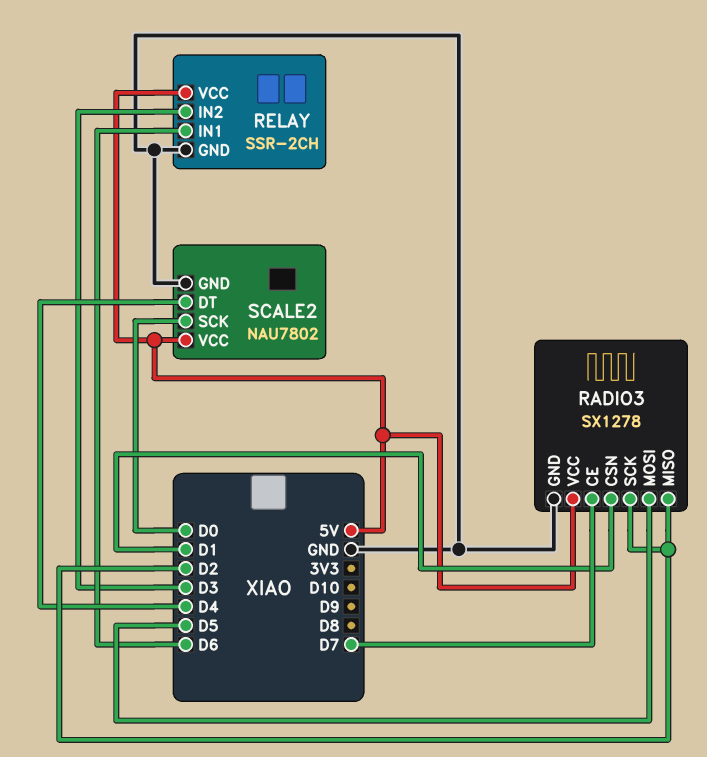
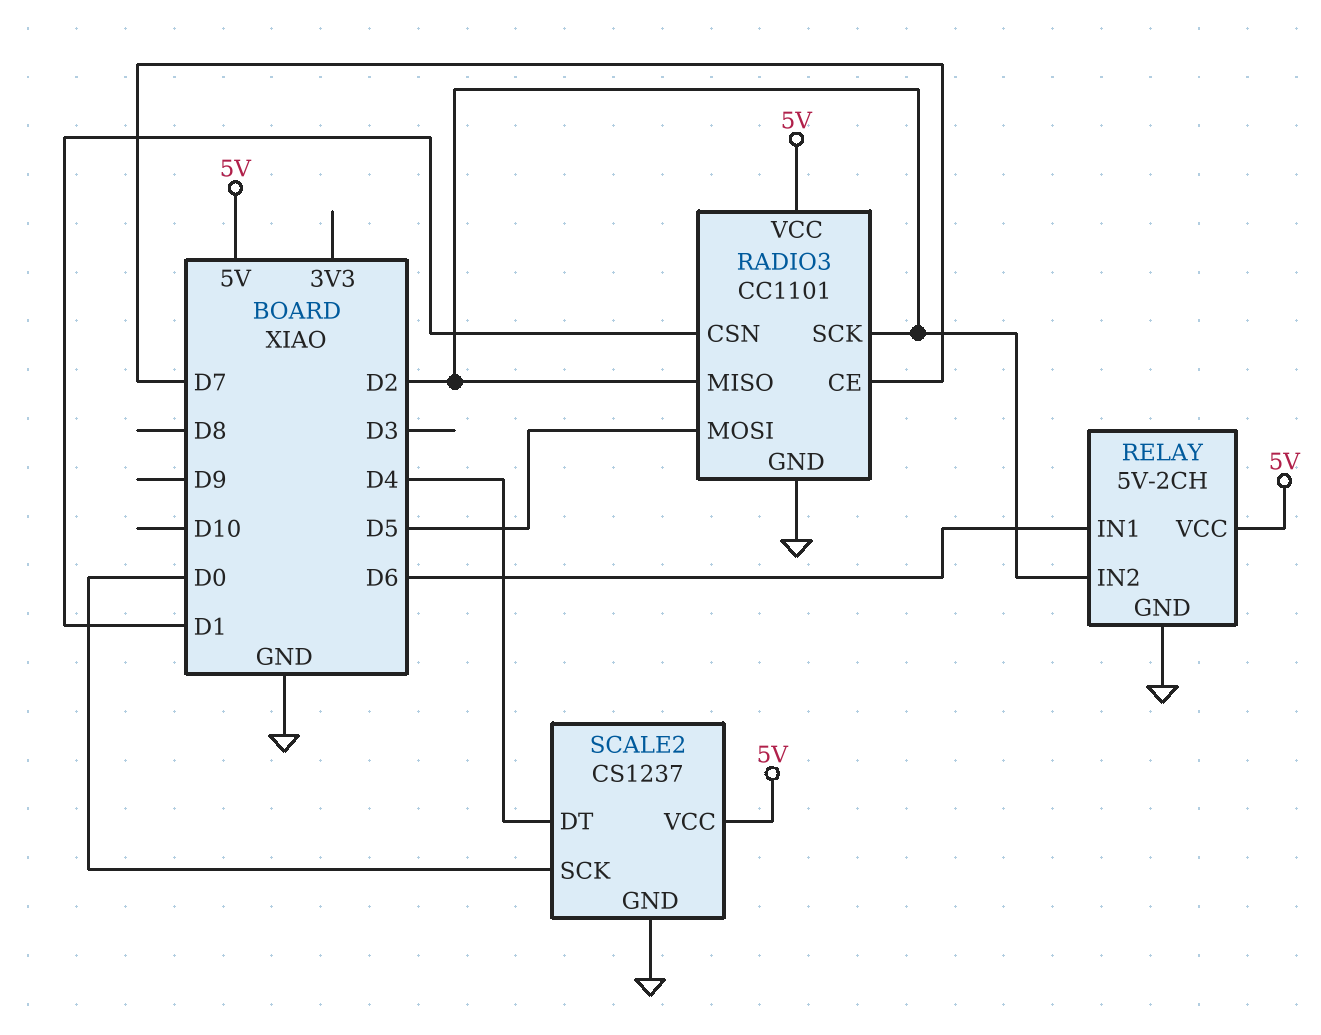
RADIO3: SX1278 -> CC1101
RELAY: SSR-2CH -> 5V-2CH
RELAY pin IN2: D3 -> D2
SCALE2: NAU7802 -> CS1237

